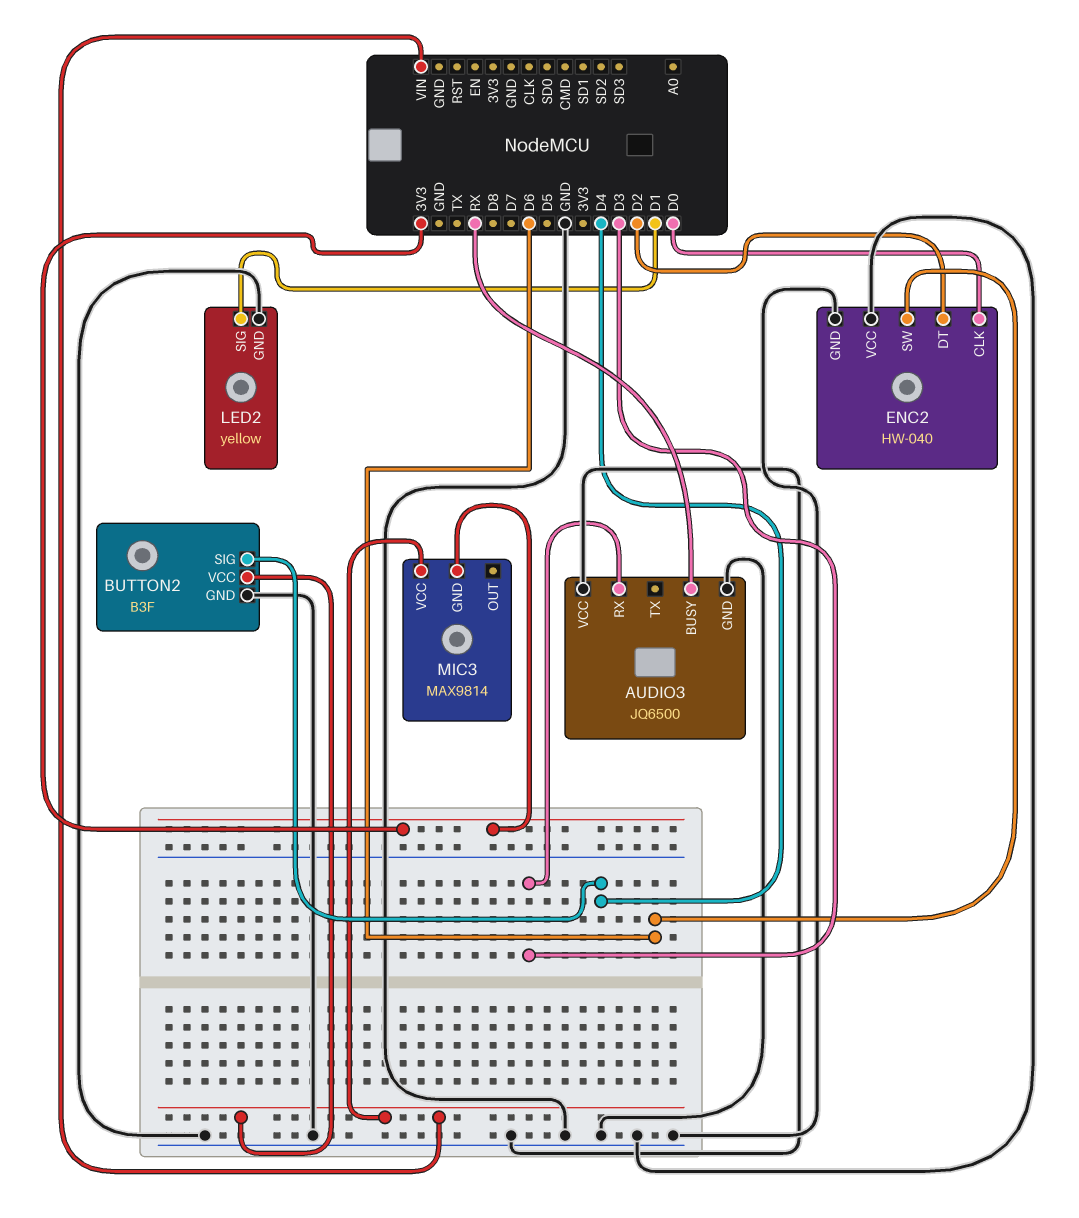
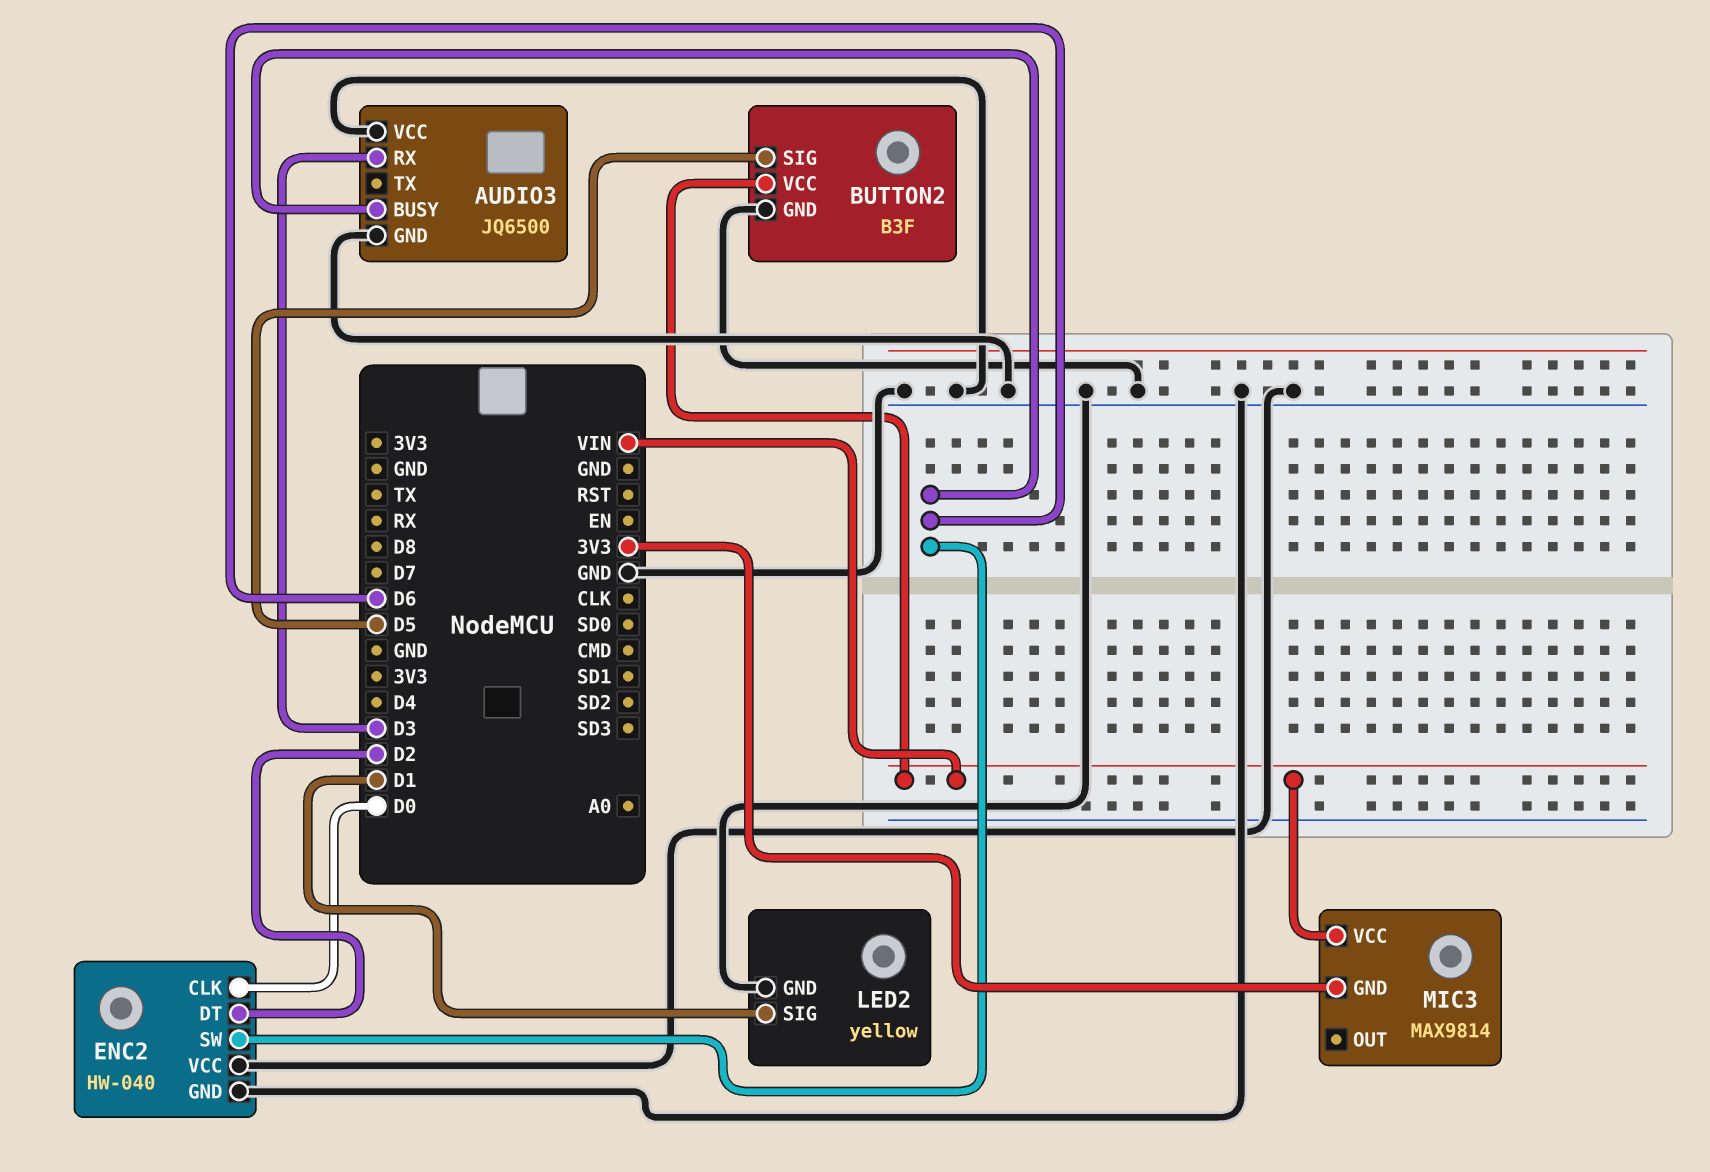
AUDIO3 pin BUSY: RX -> D6
BUTTON2 pin SIG: D4 -> D5

